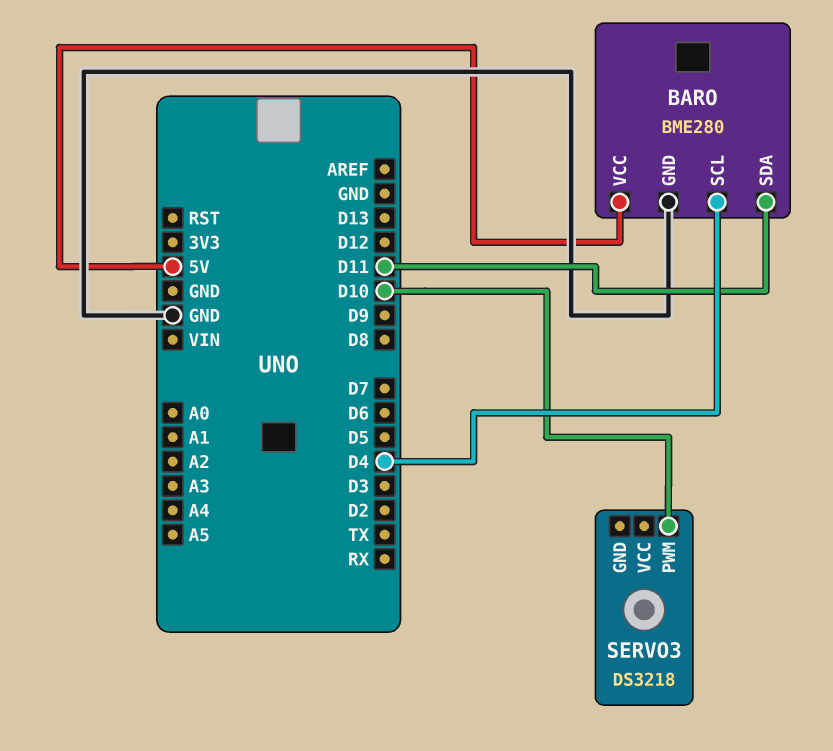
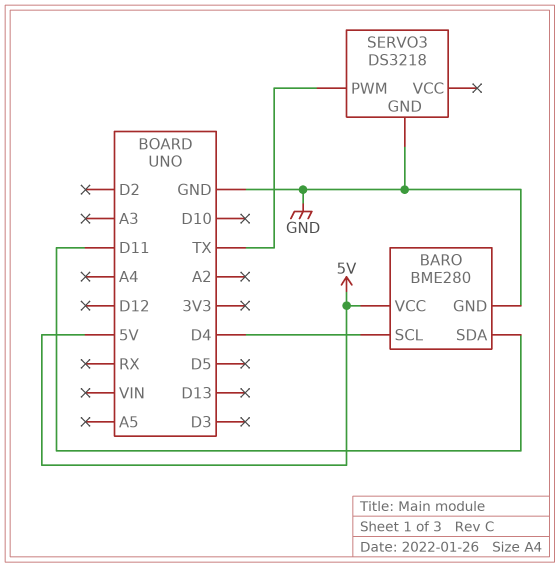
SERVO3 pin GND: none -> GND
SERVO3 pin PWM: D10 -> TX

